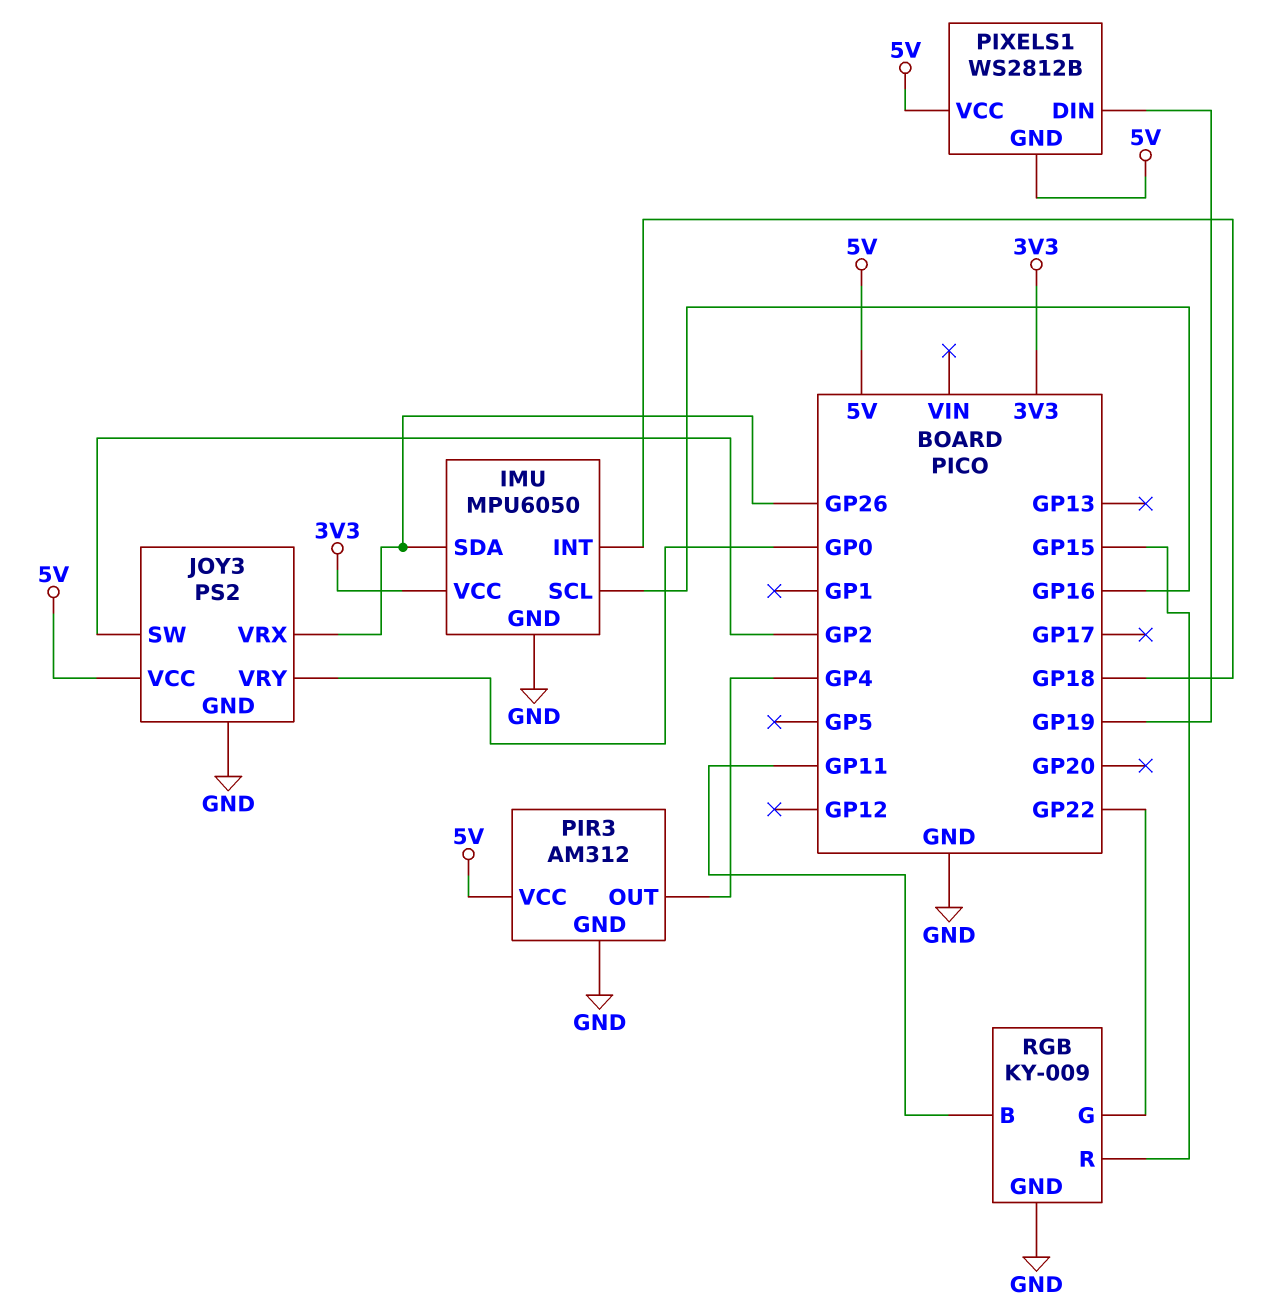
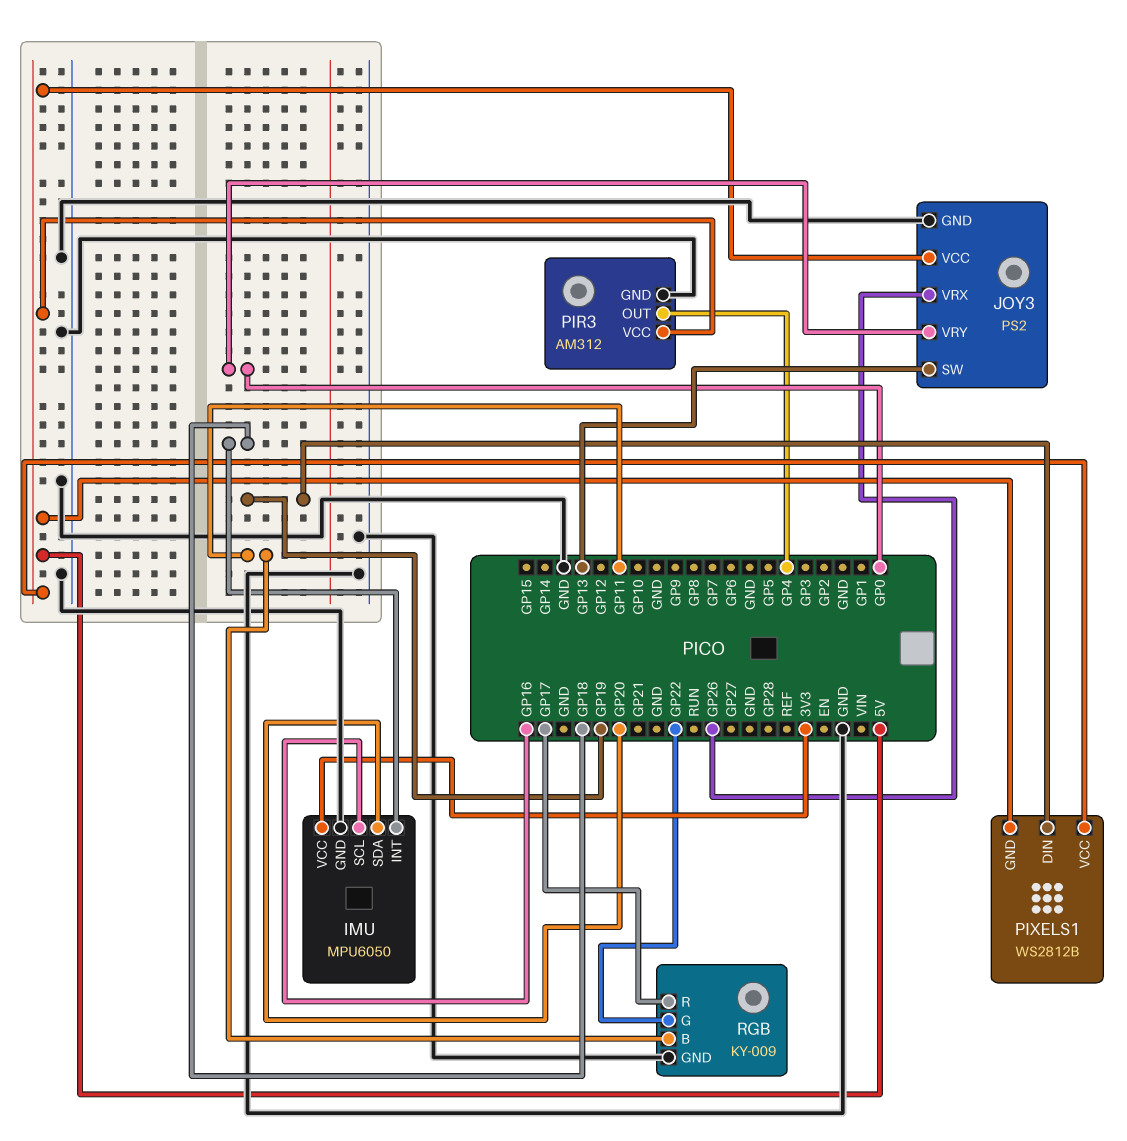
IMU pin SDA: GP26 -> GP20
JOY3 pin SW: GP2 -> GP13
RGB pin R: GP15 -> GP17

